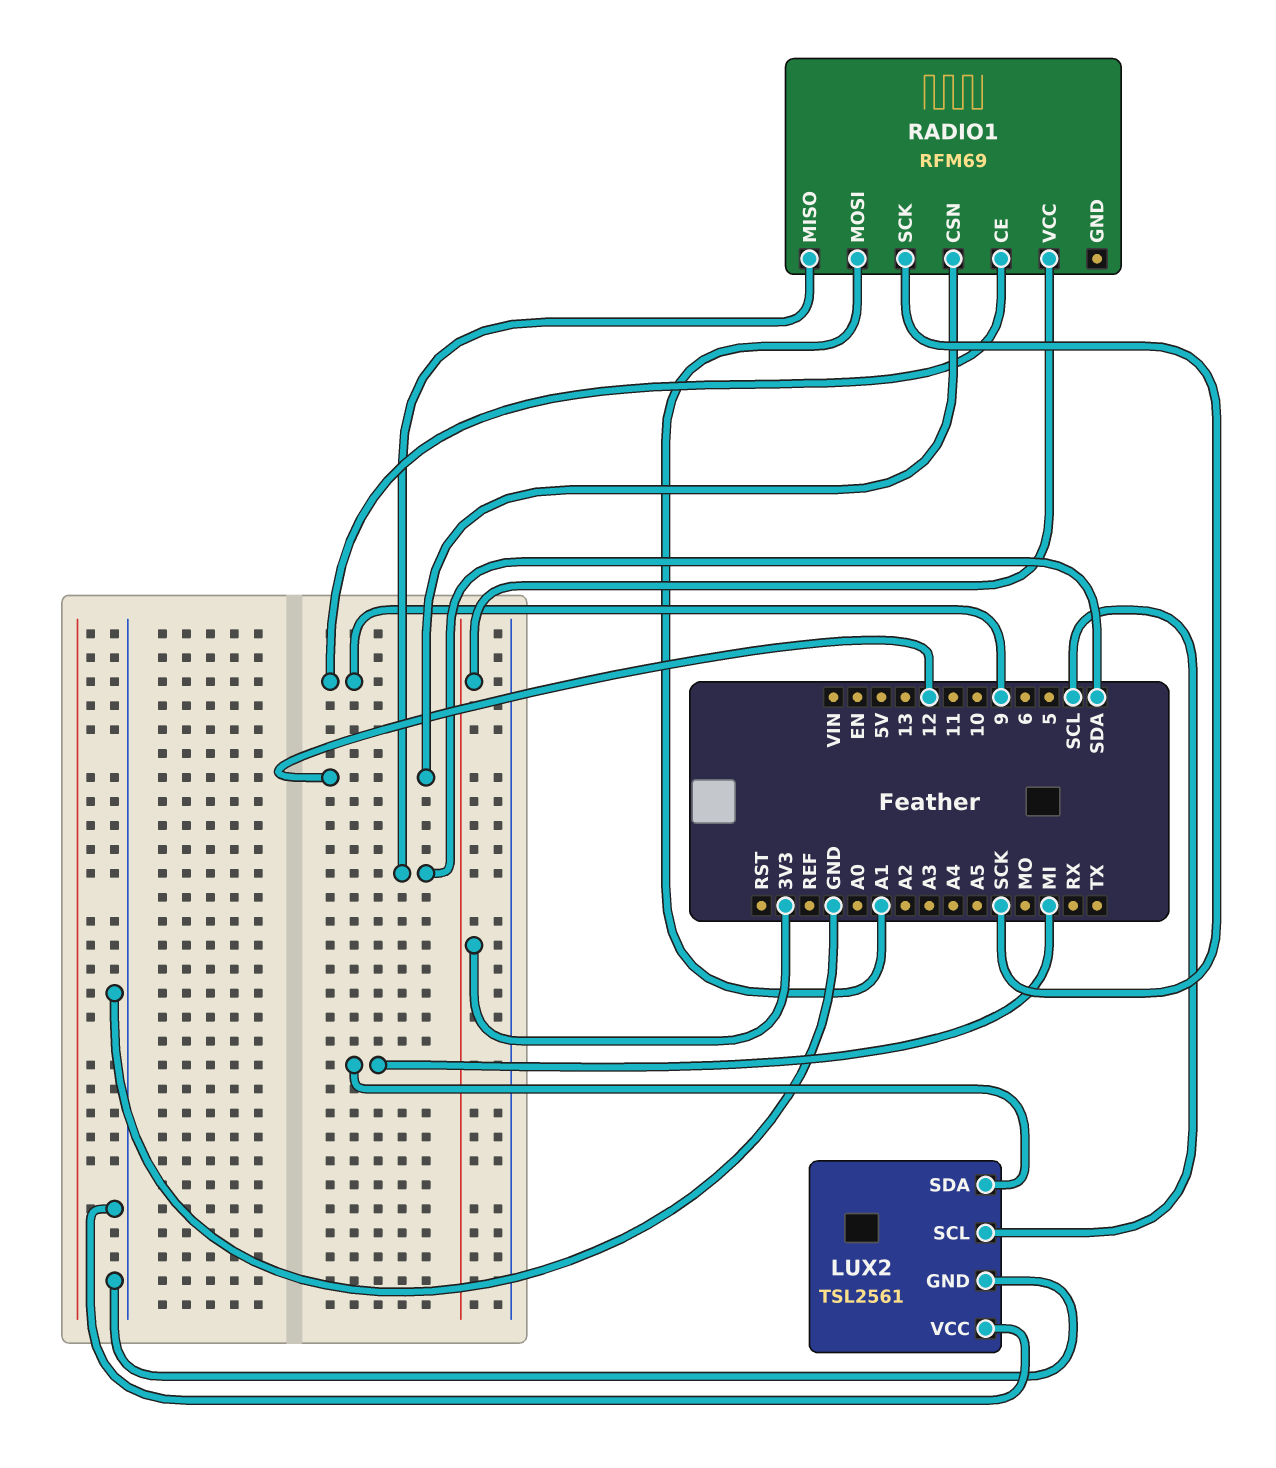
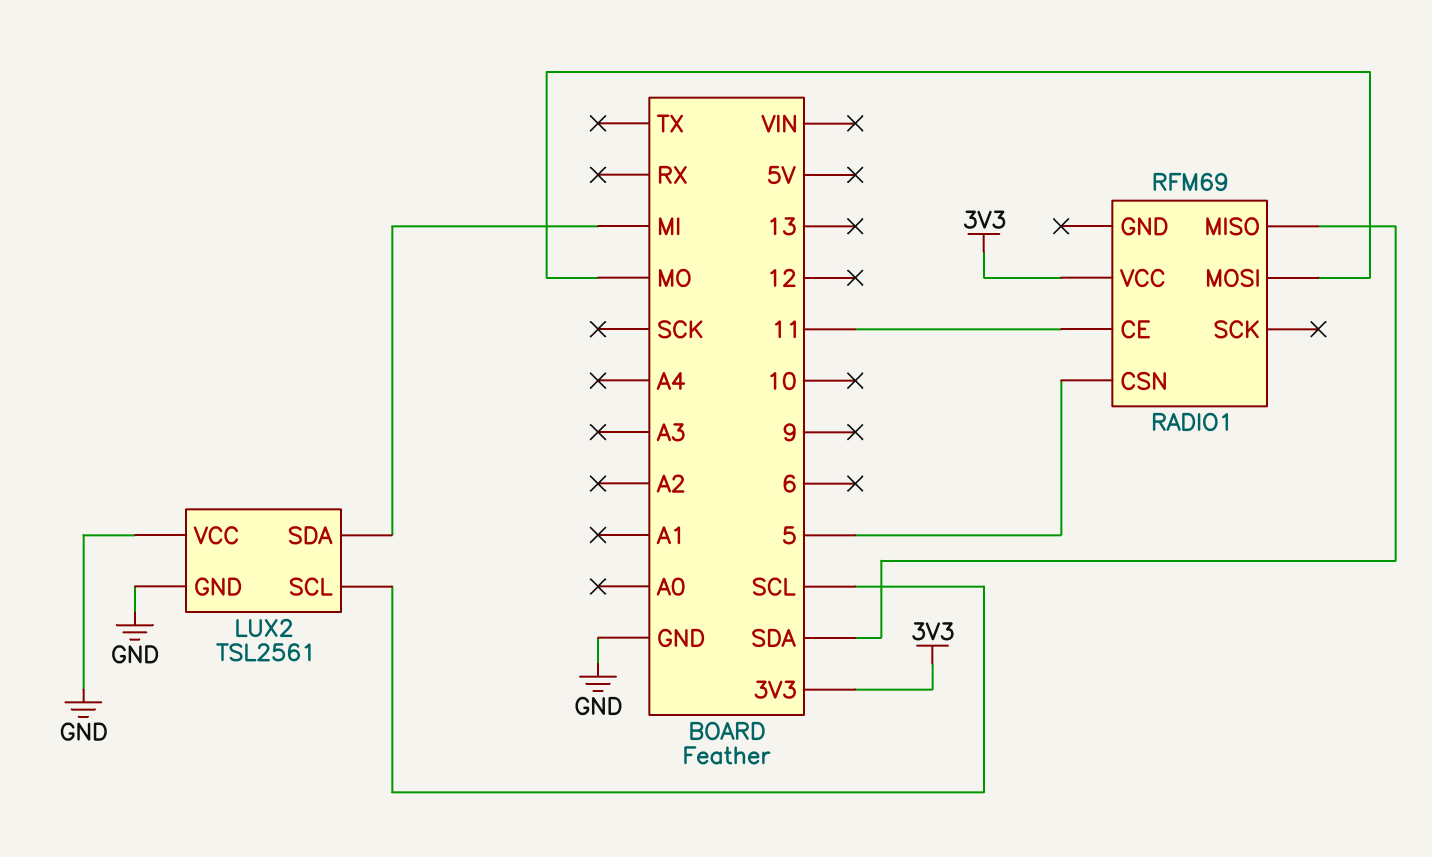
RADIO1 pin CE: 9 -> 11
RADIO1 pin CSN: 12 -> 5
RADIO1 pin MOSI: A1 -> MO
RADIO1 pin SCK: SCK -> none

